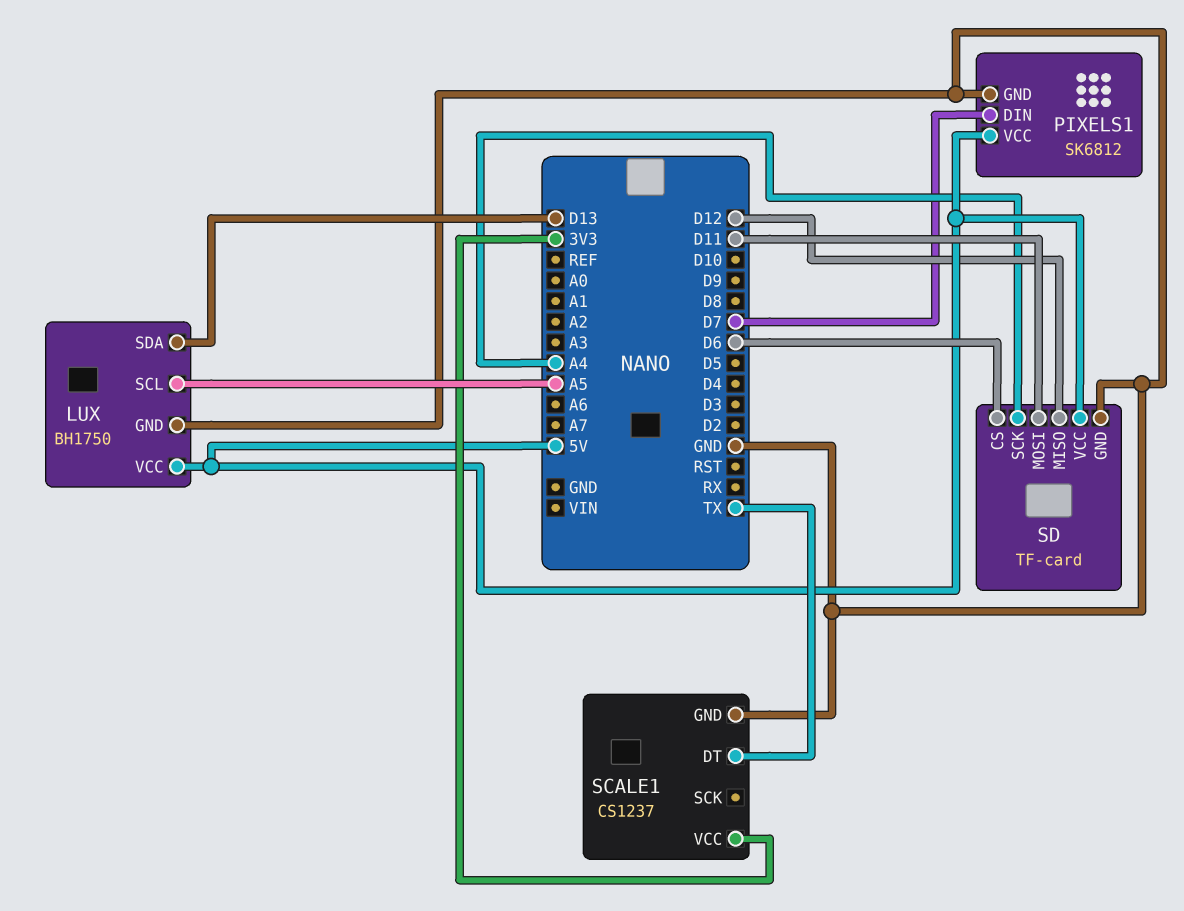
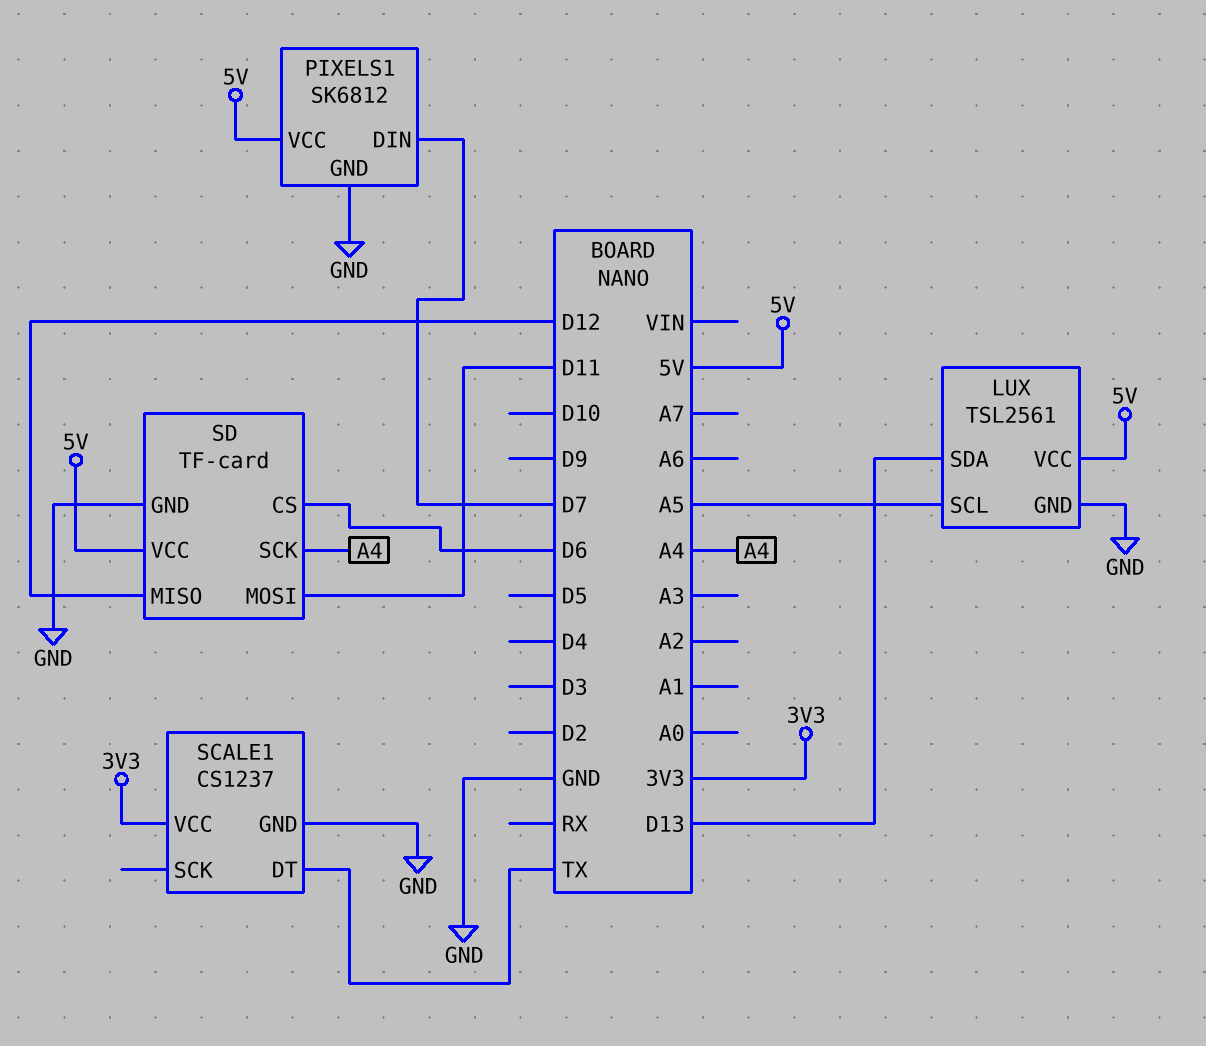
LUX: BH1750 -> TSL2561

